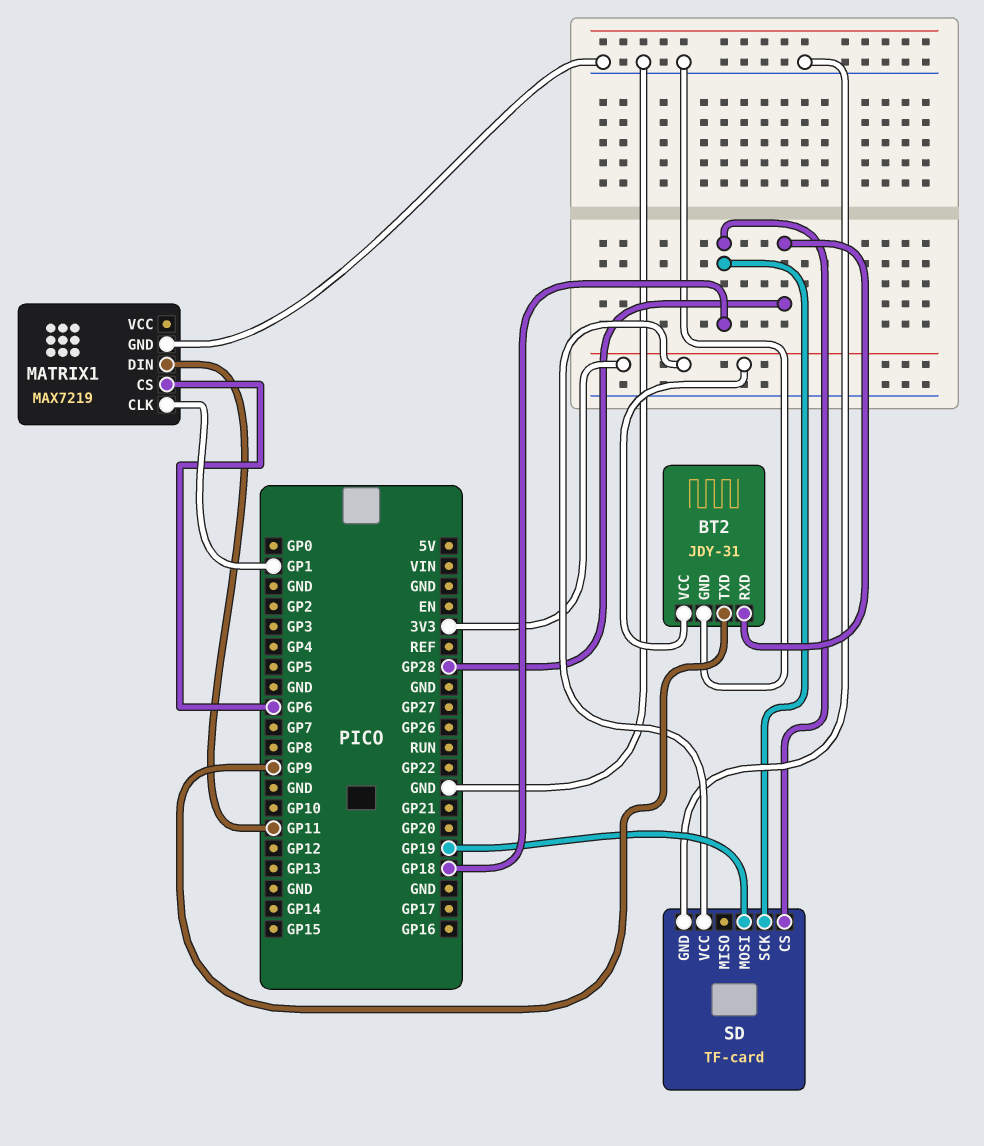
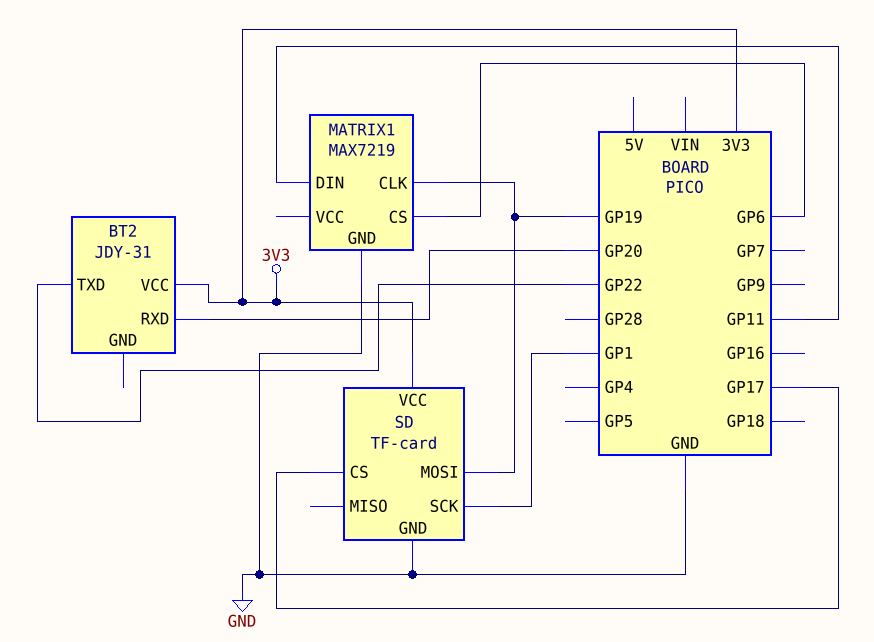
BT2 pin GND: GND -> none
BT2 pin RXD: GP28 -> GP20
BT2 pin TXD: GP9 -> GP22
MATRIX1 pin CLK: GP1 -> GP19
SD pin CS: GP18 -> GP17
SD pin SCK: GP18 -> GP1

